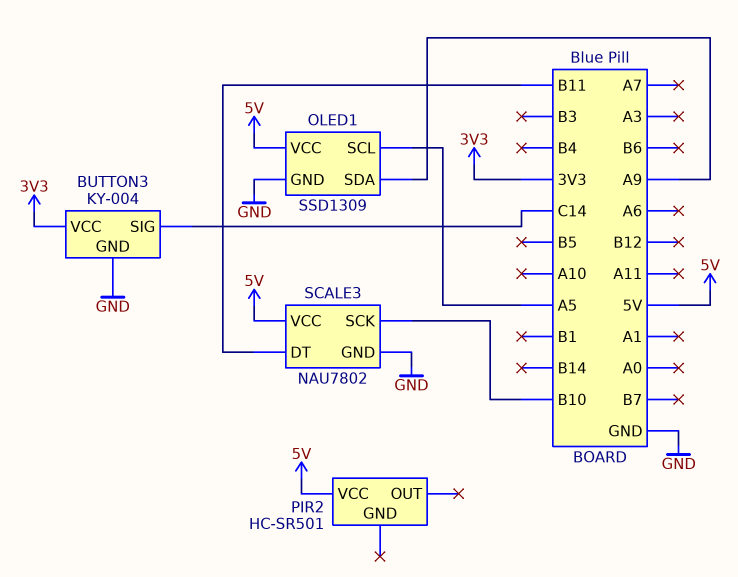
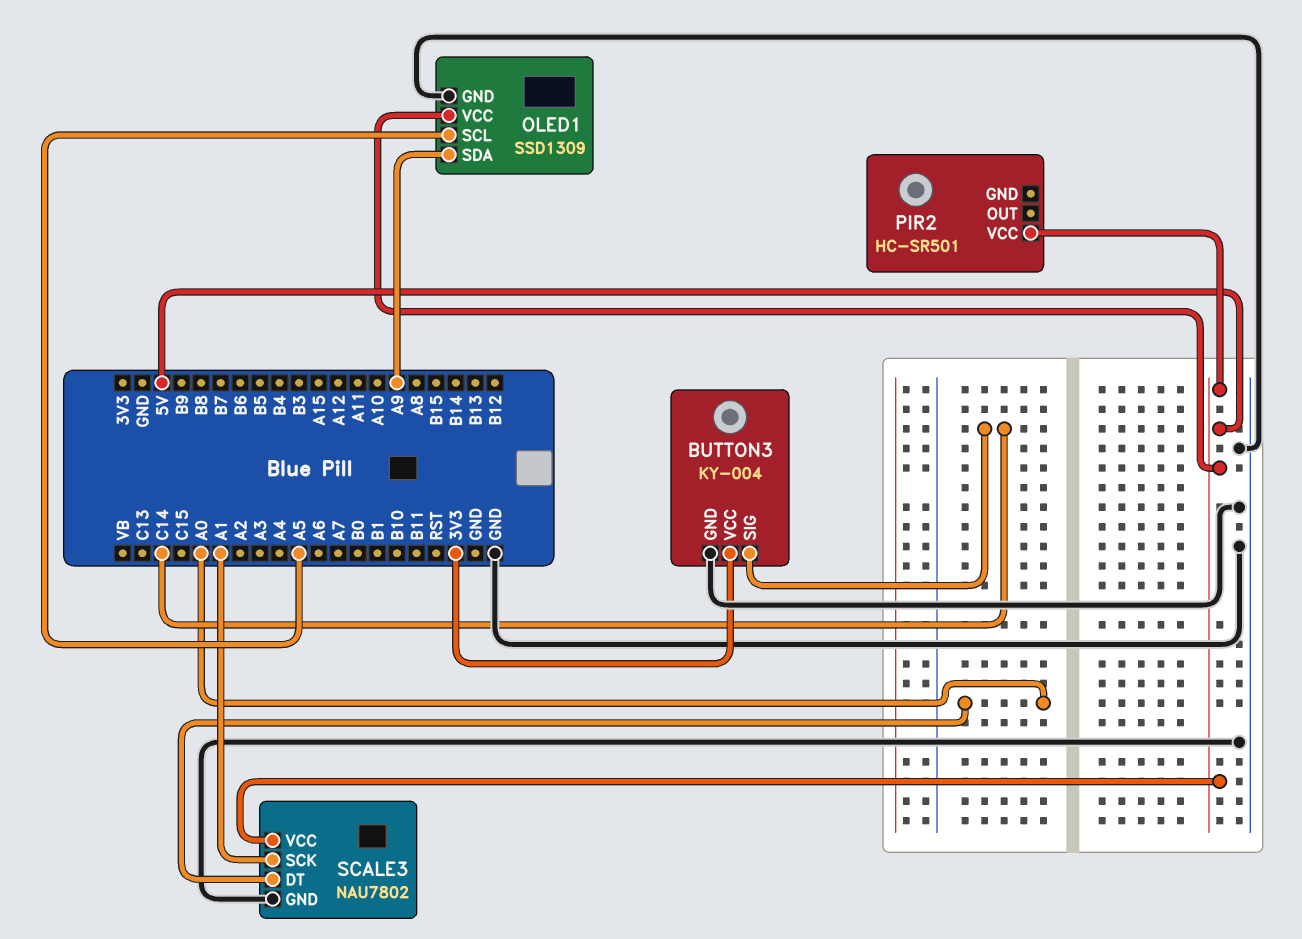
SCALE3 pin DT: B11 -> A0
SCALE3 pin SCK: B10 -> A1

